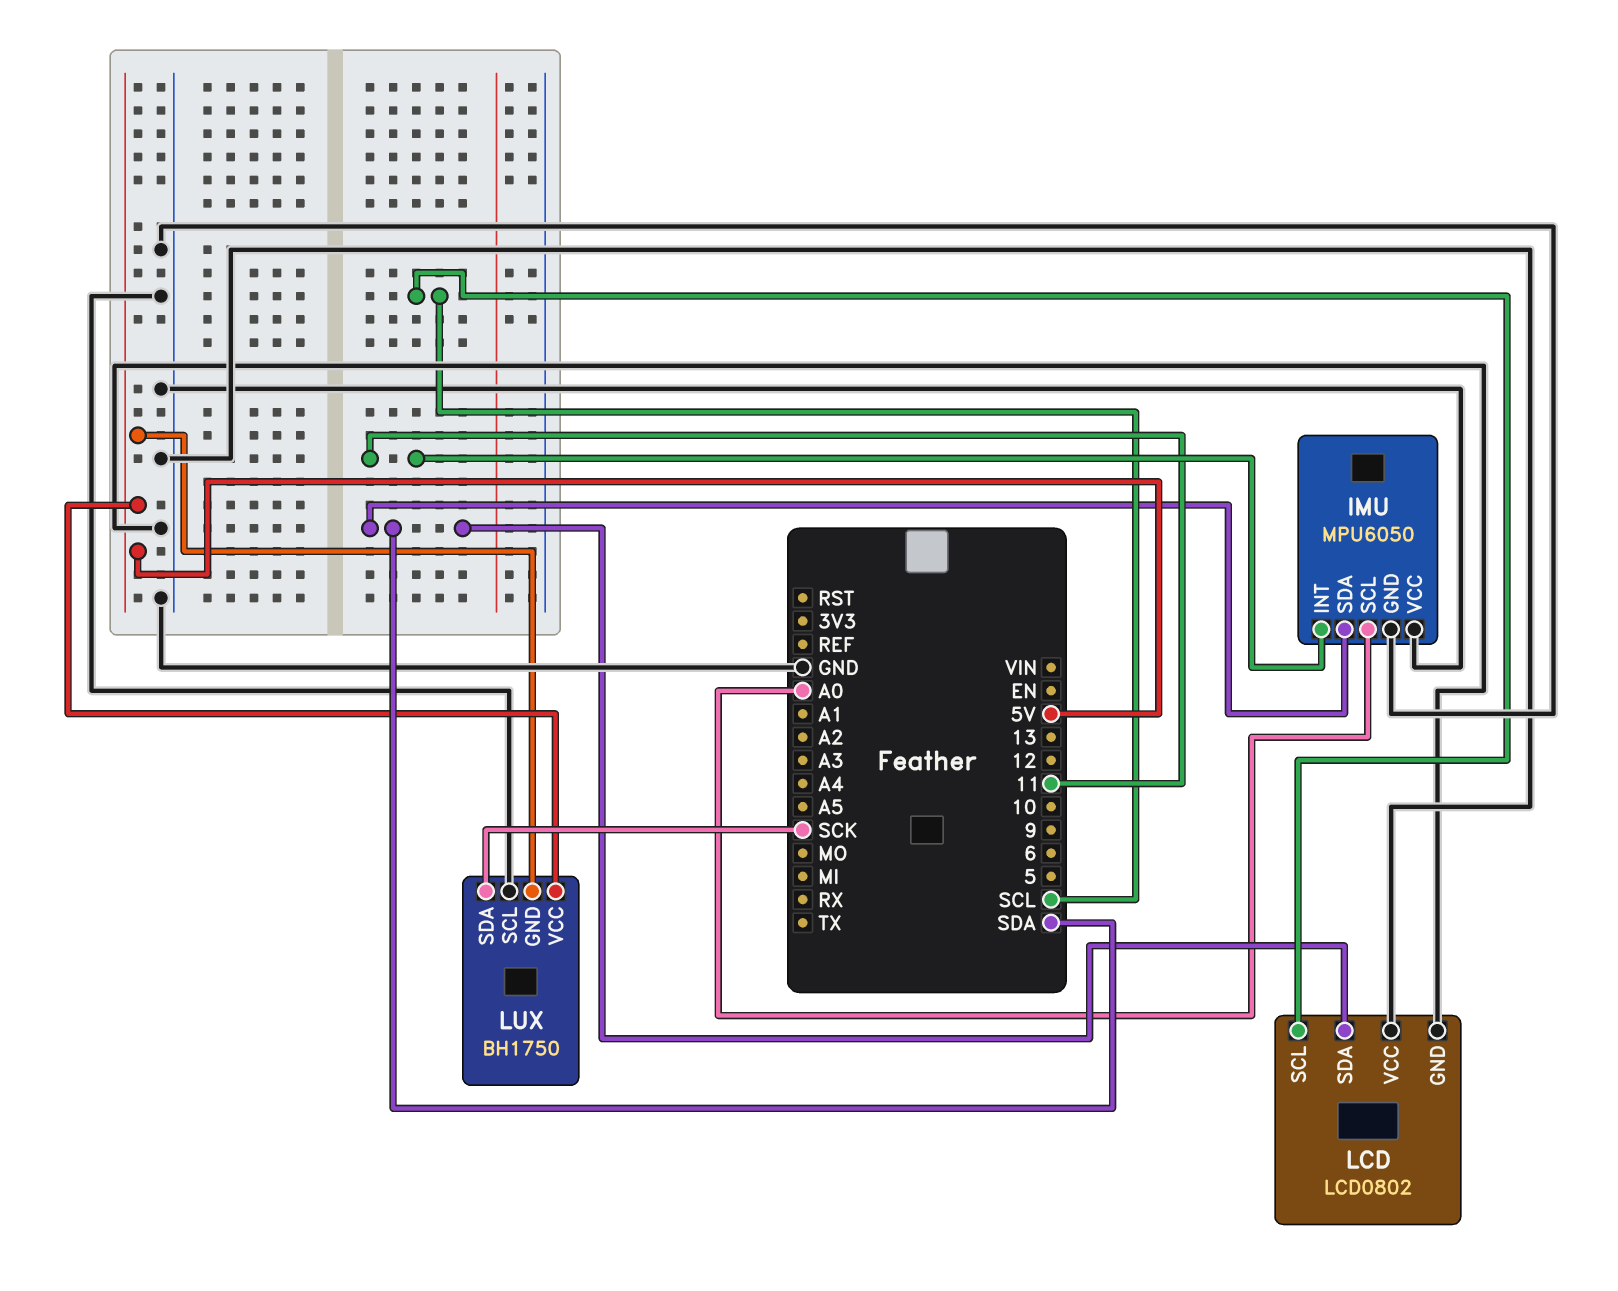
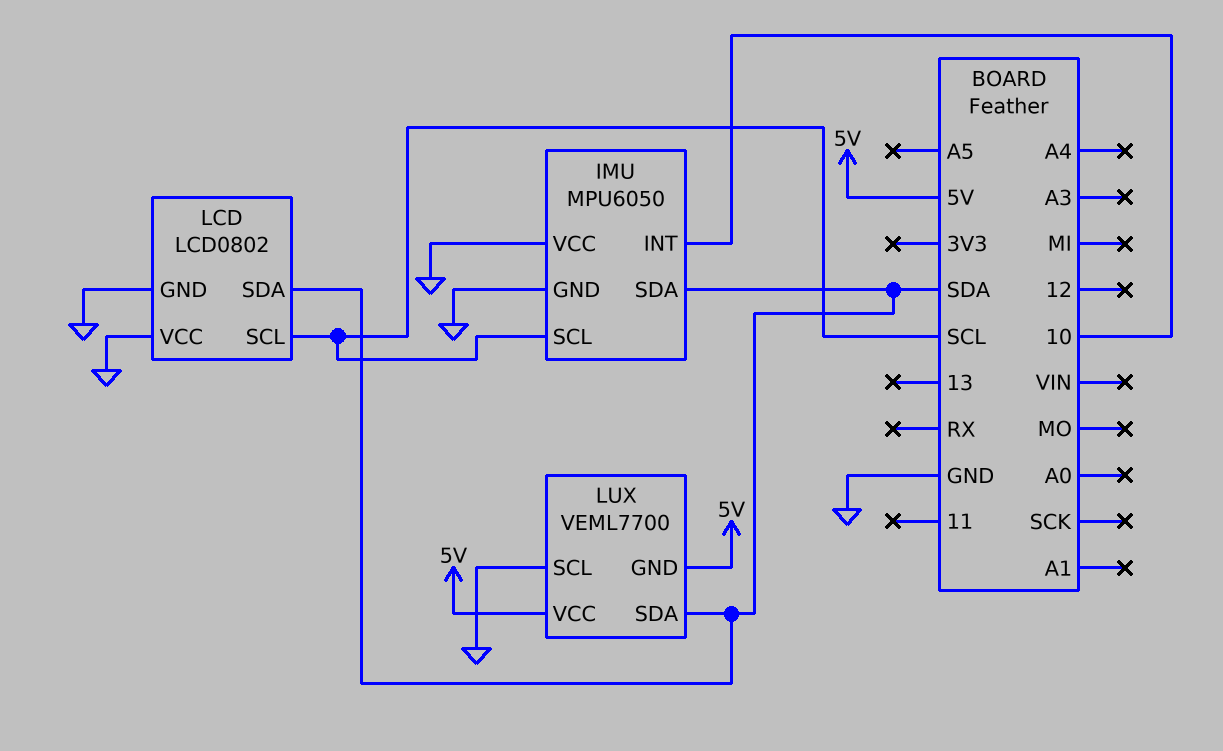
IMU pin INT: 11 -> 10
IMU pin SCL: A0 -> SCL
LUX: BH1750 -> VEML7700
LUX pin SDA: SCK -> SDA

